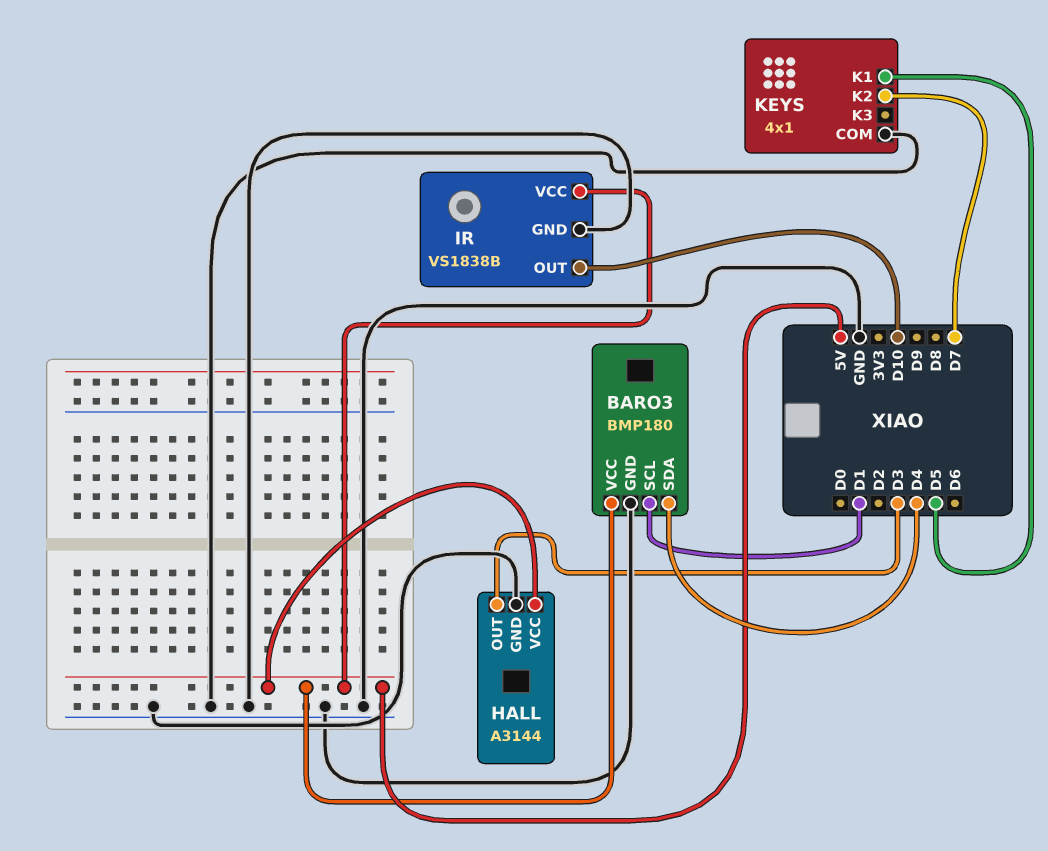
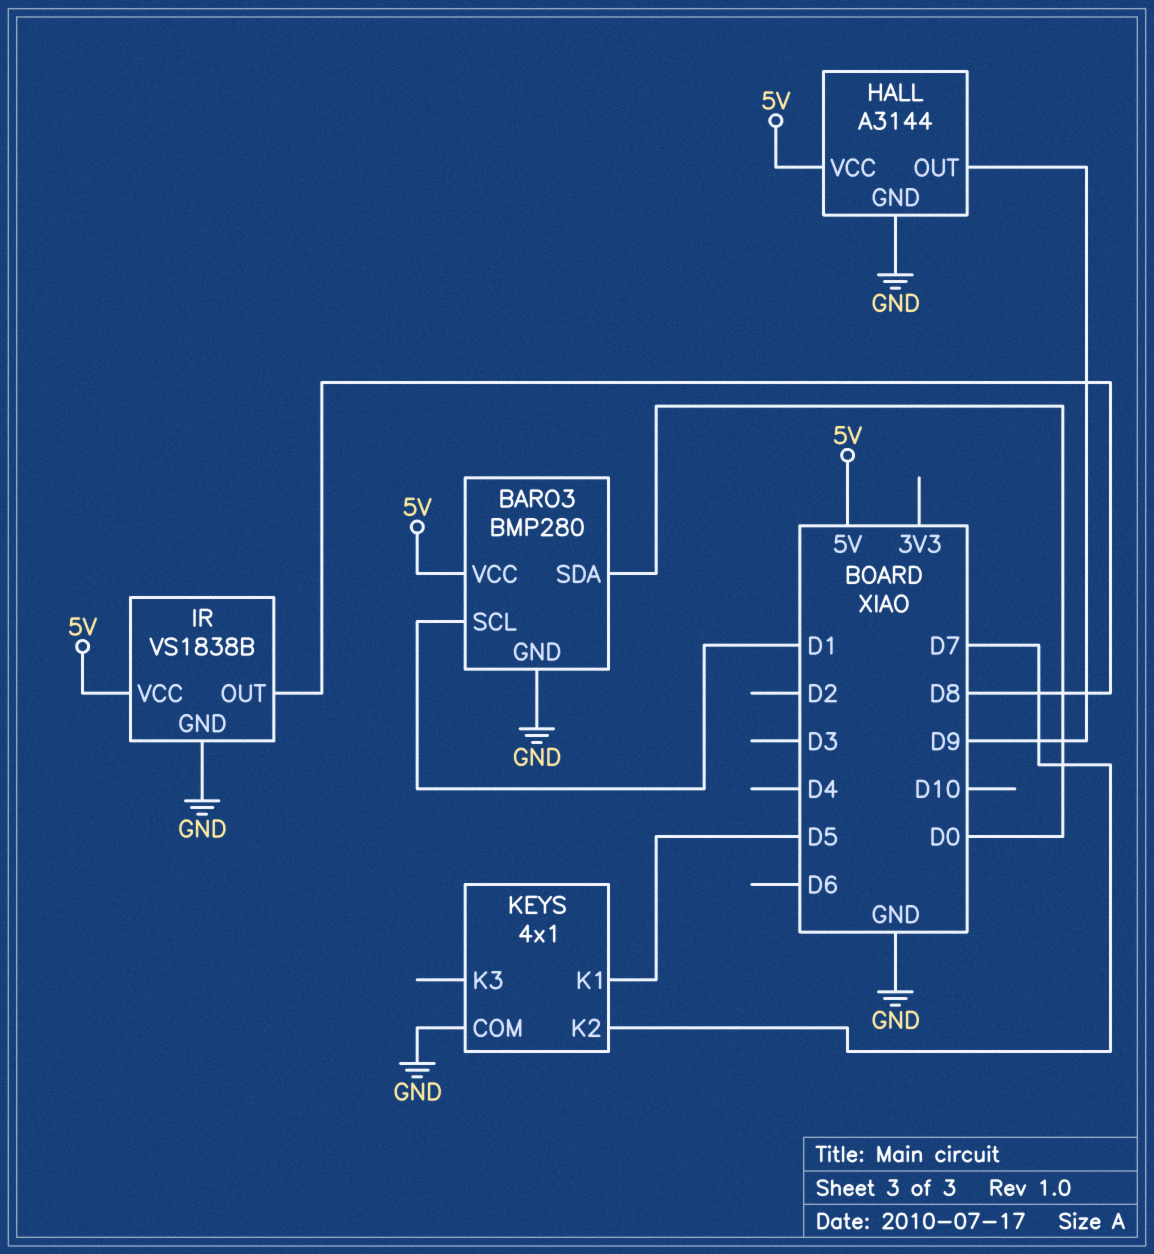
BARO3: BMP180 -> BMP280
BARO3 pin SDA: D4 -> D0
HALL pin OUT: D3 -> D9
IR pin OUT: D10 -> D8

